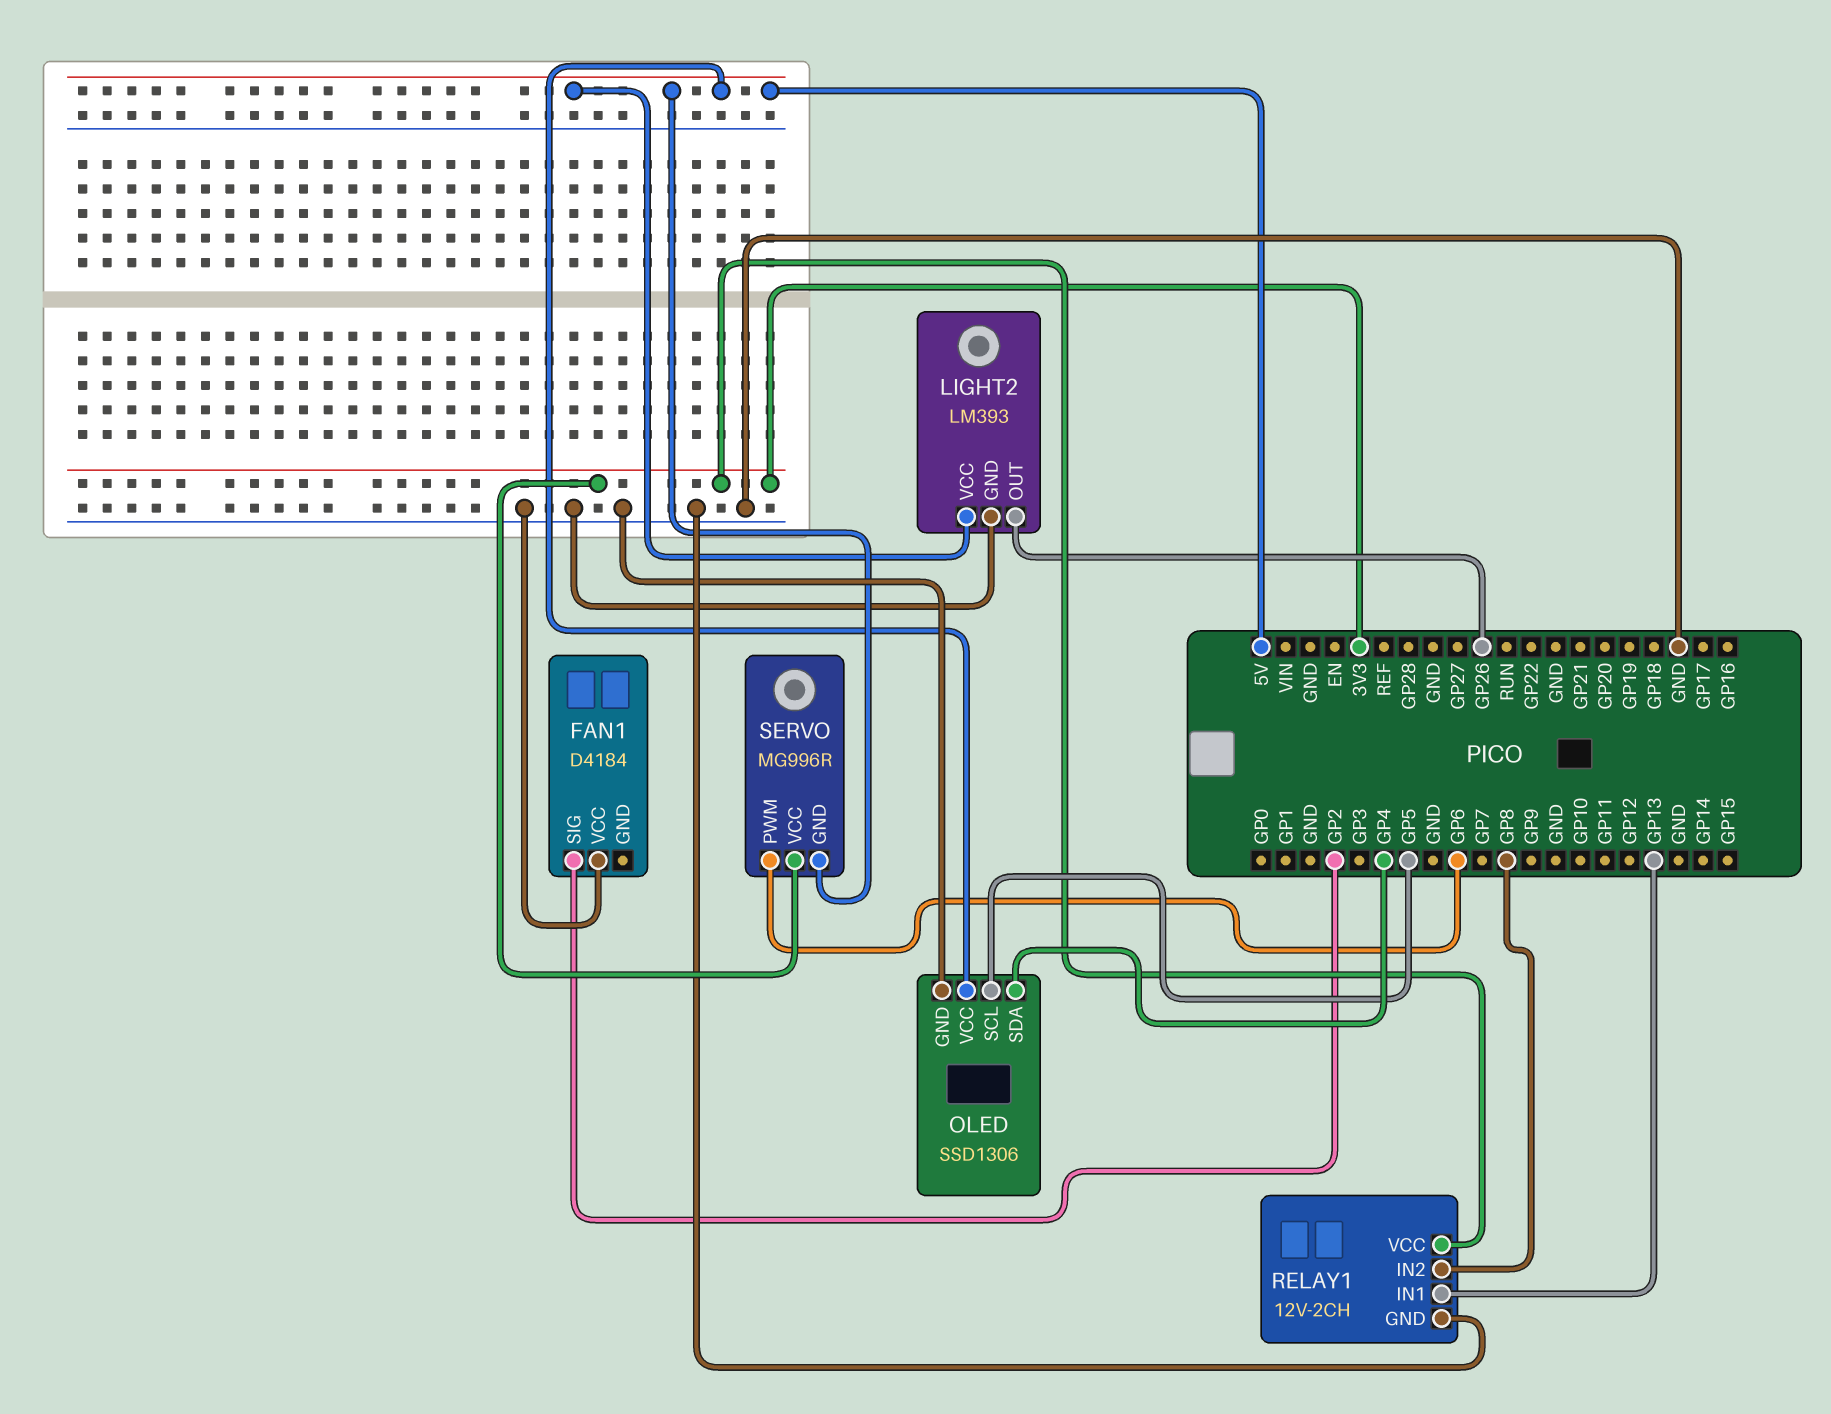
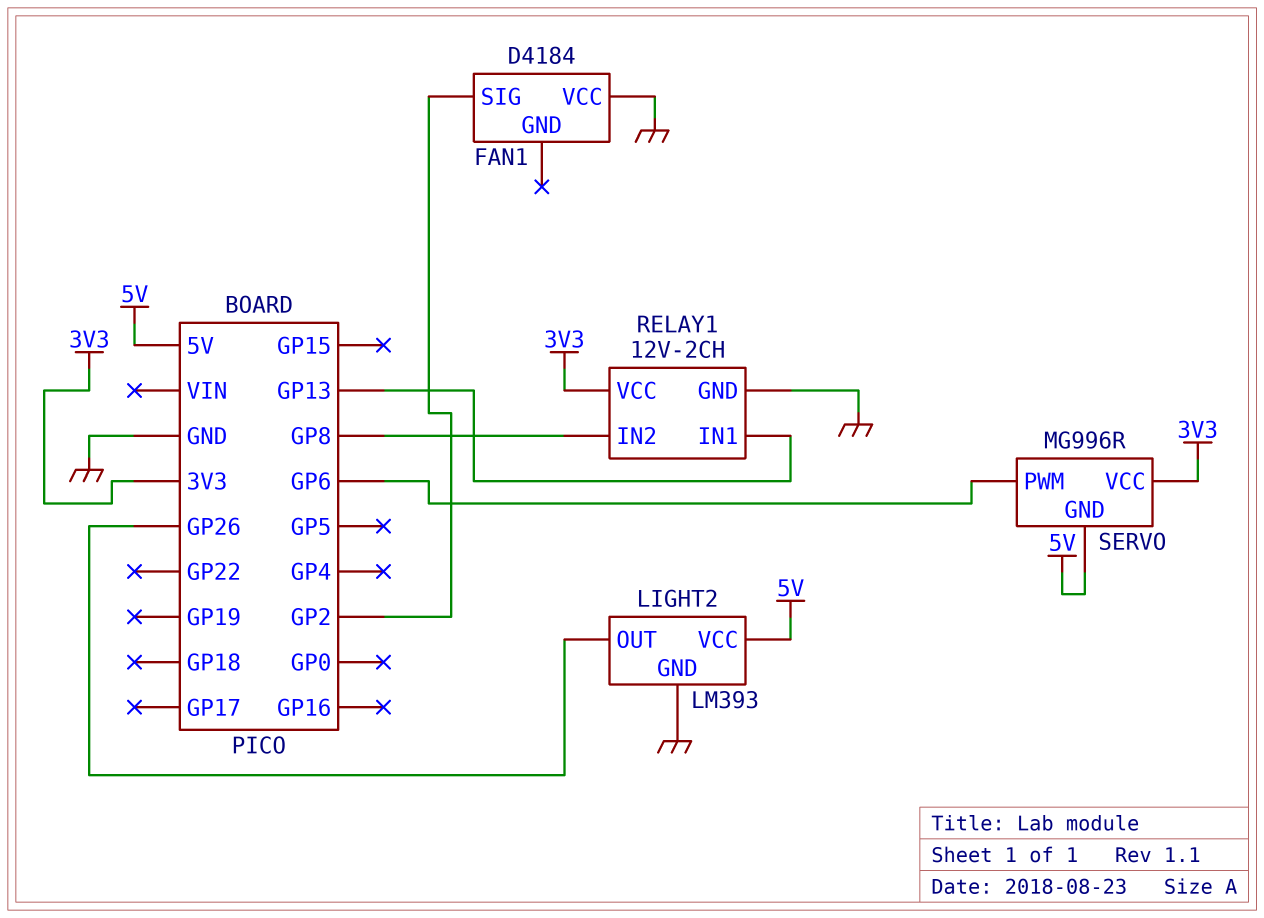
OLED: SSD1306 -> none
OLED pin GND: GND -> none
OLED pin SCL: GP5 -> none
OLED pin SDA: GP4 -> none
OLED pin VCC: 5V -> none

